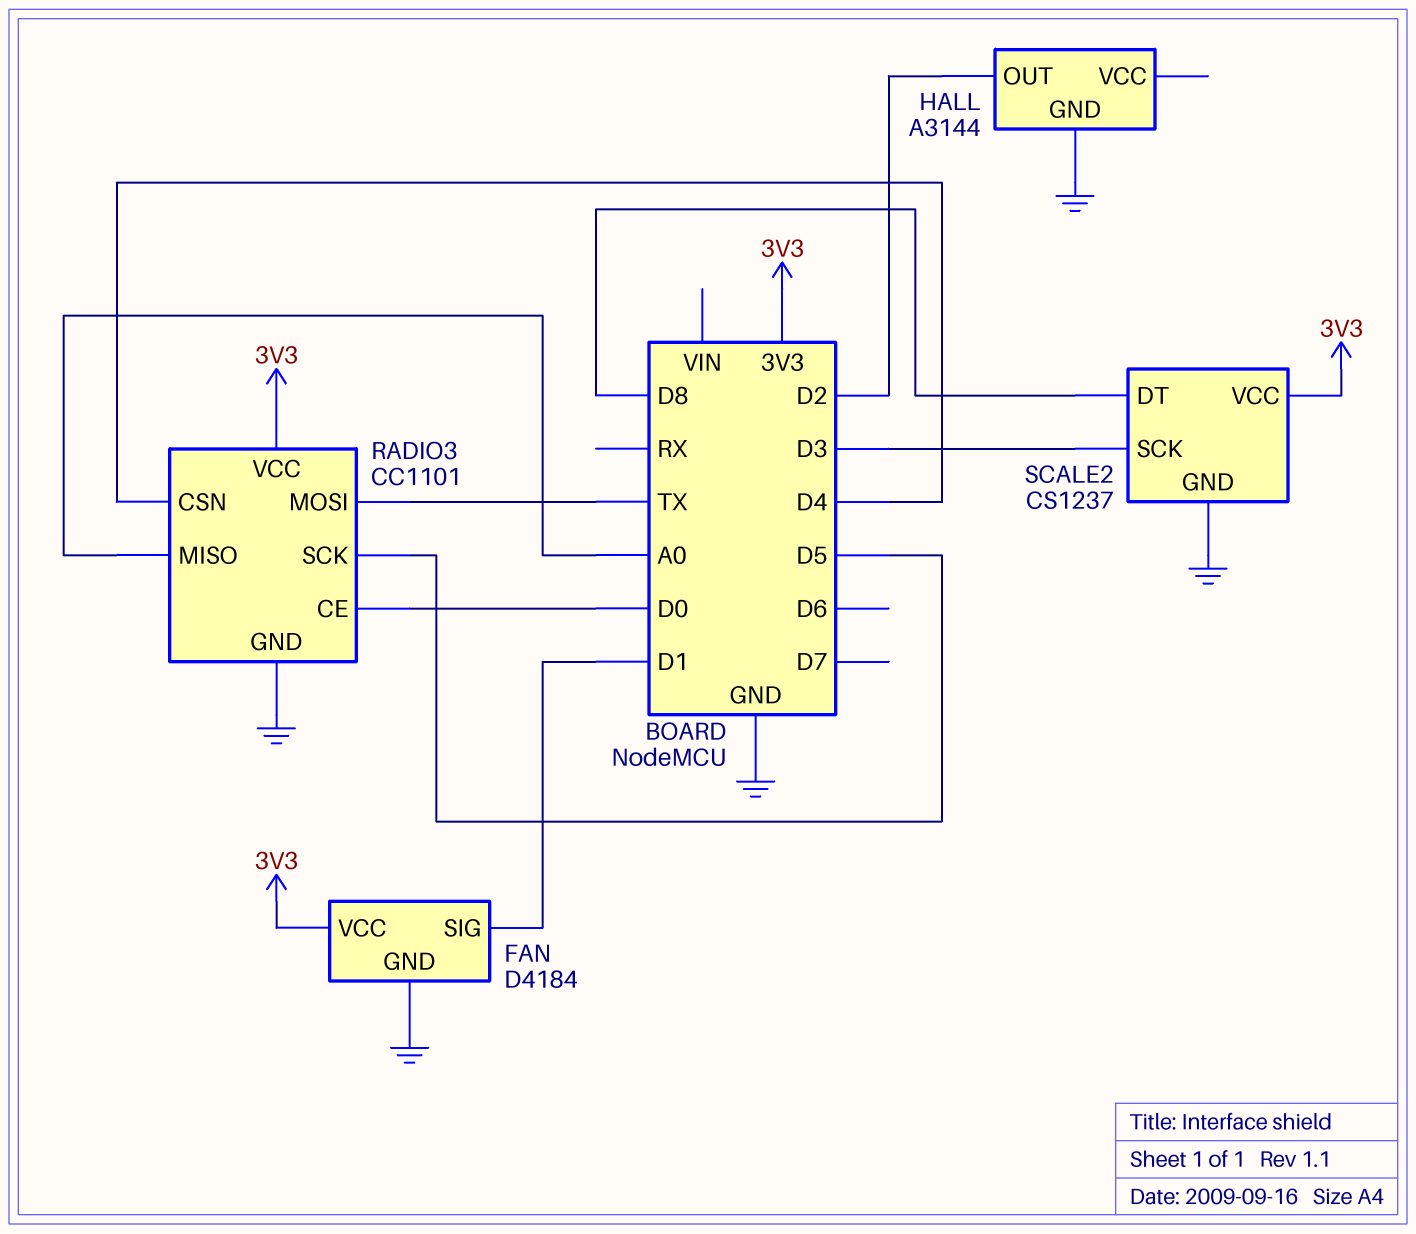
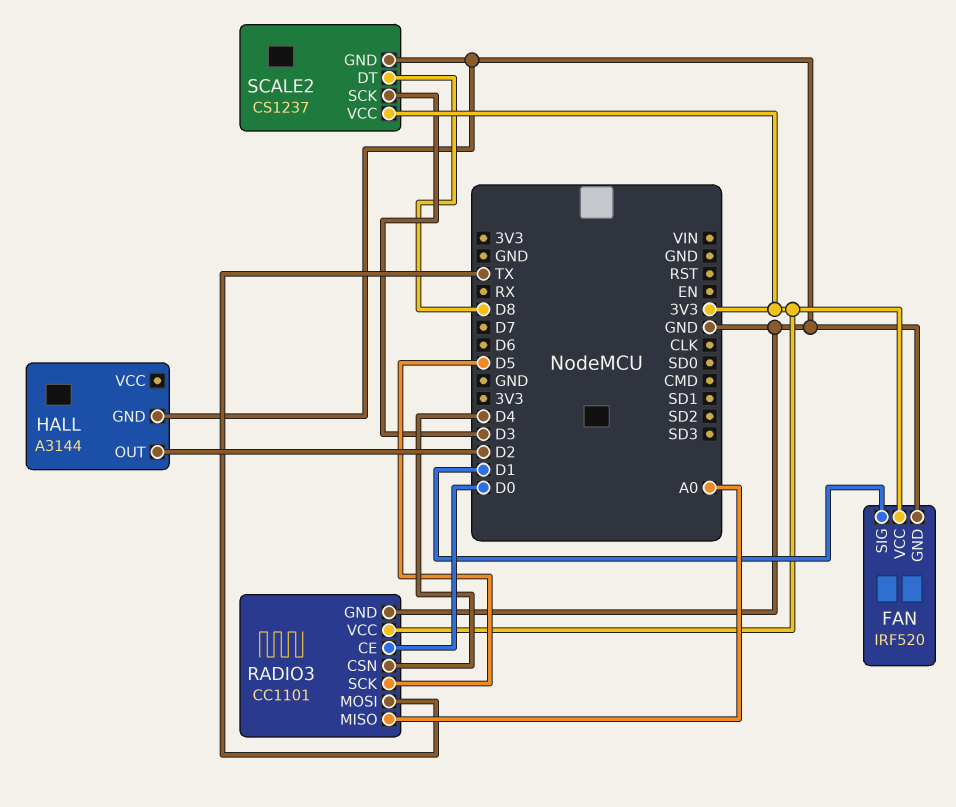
FAN: D4184 -> IRF520

